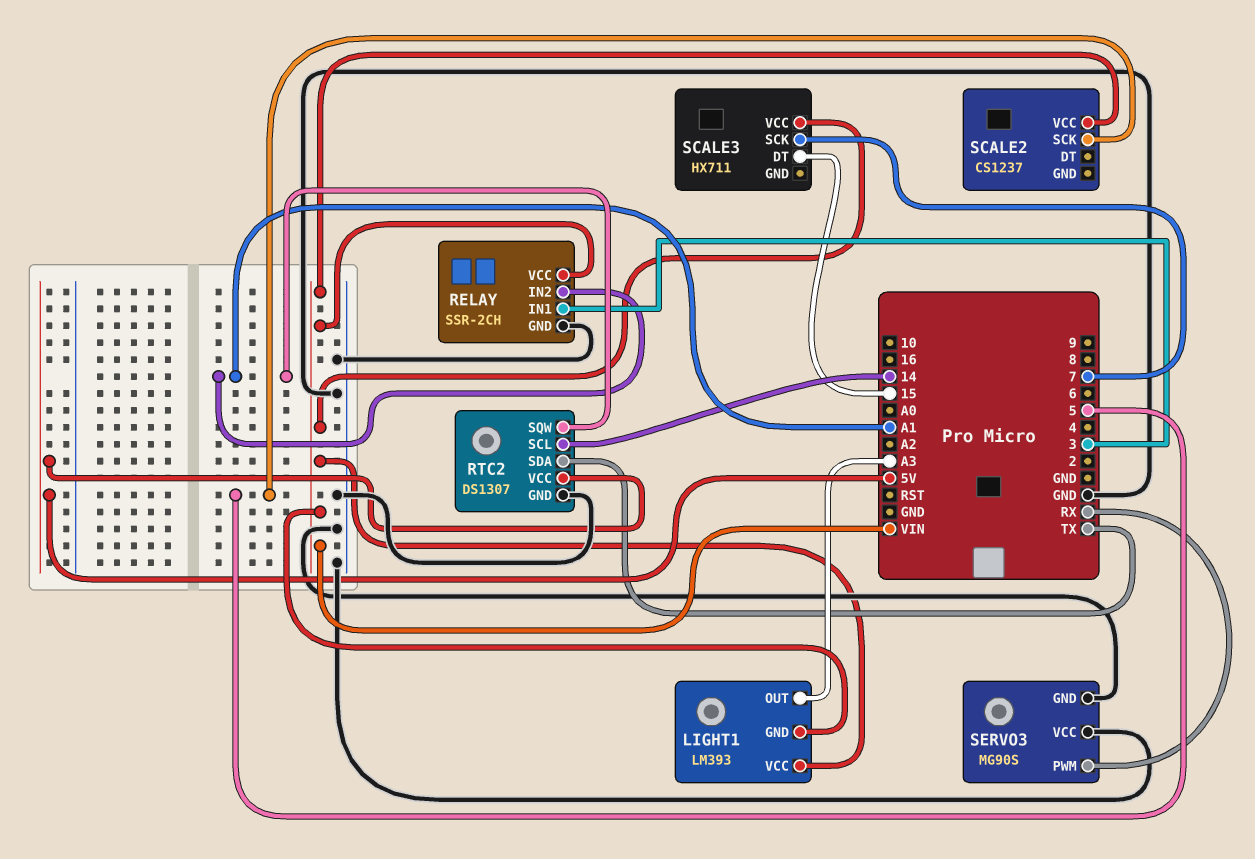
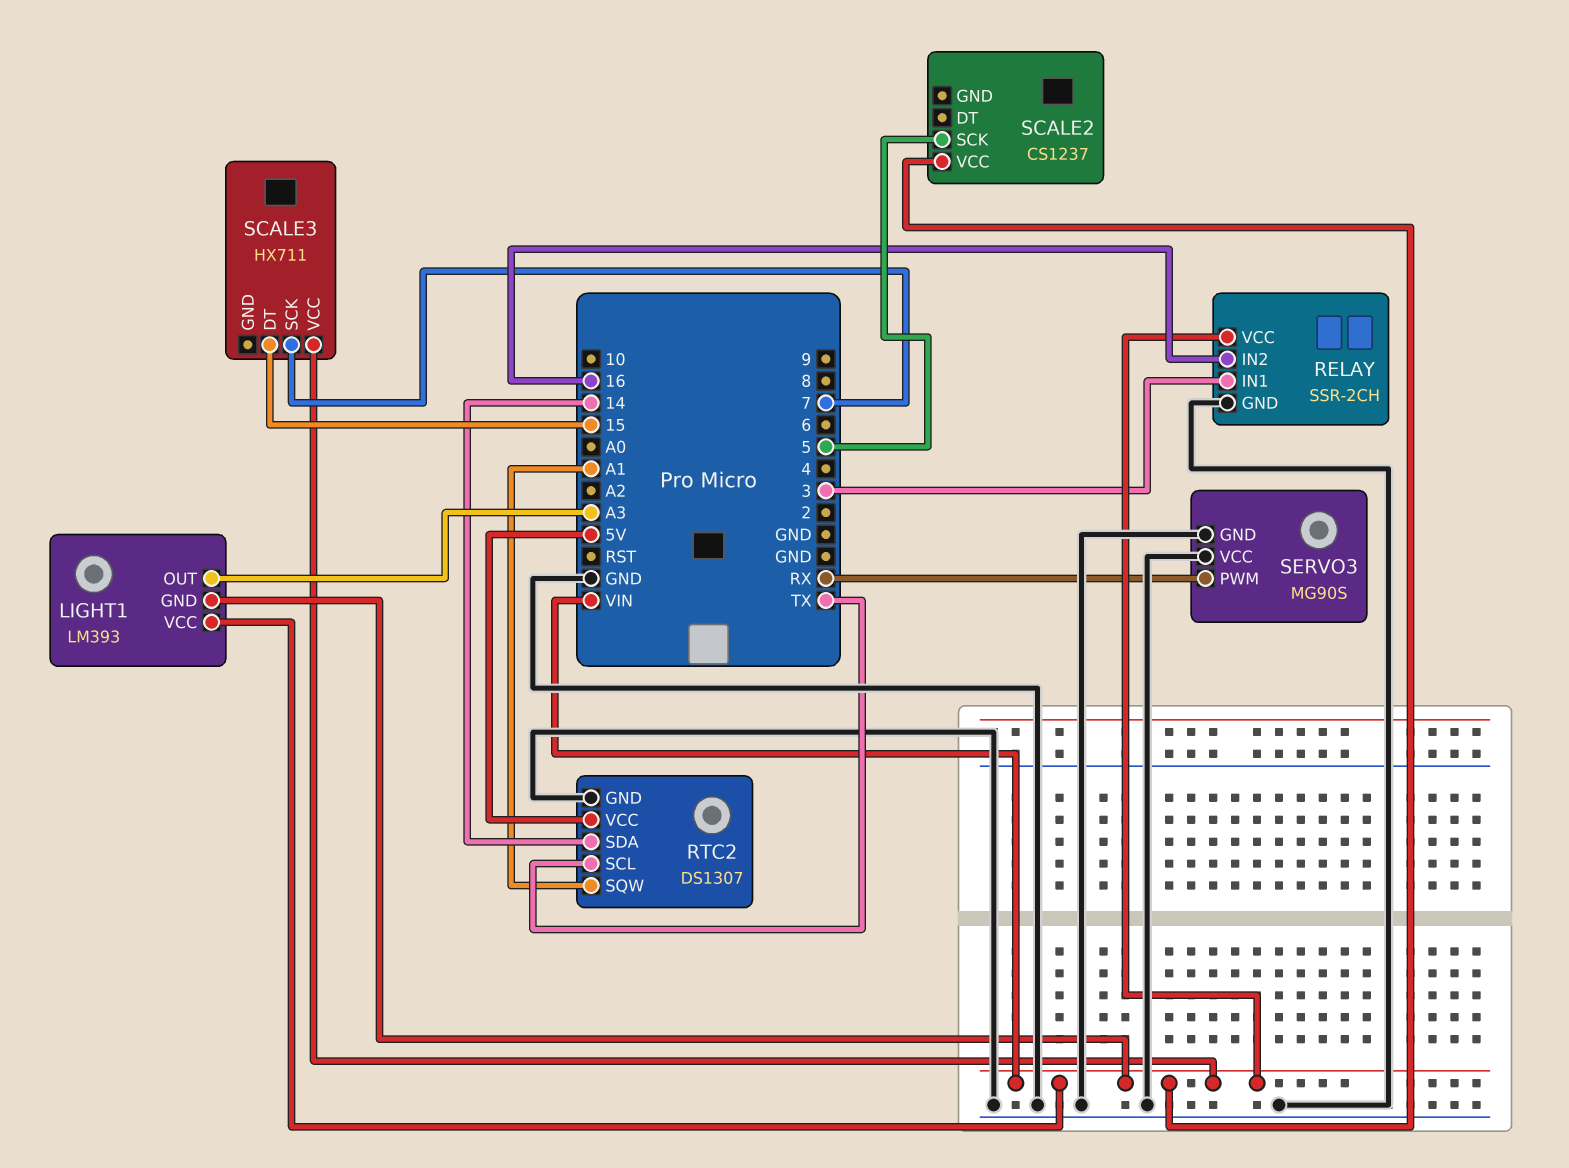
RELAY pin IN2: A1 -> 16
RTC2 pin SCL: 14 -> TX
RTC2 pin SDA: TX -> 14

